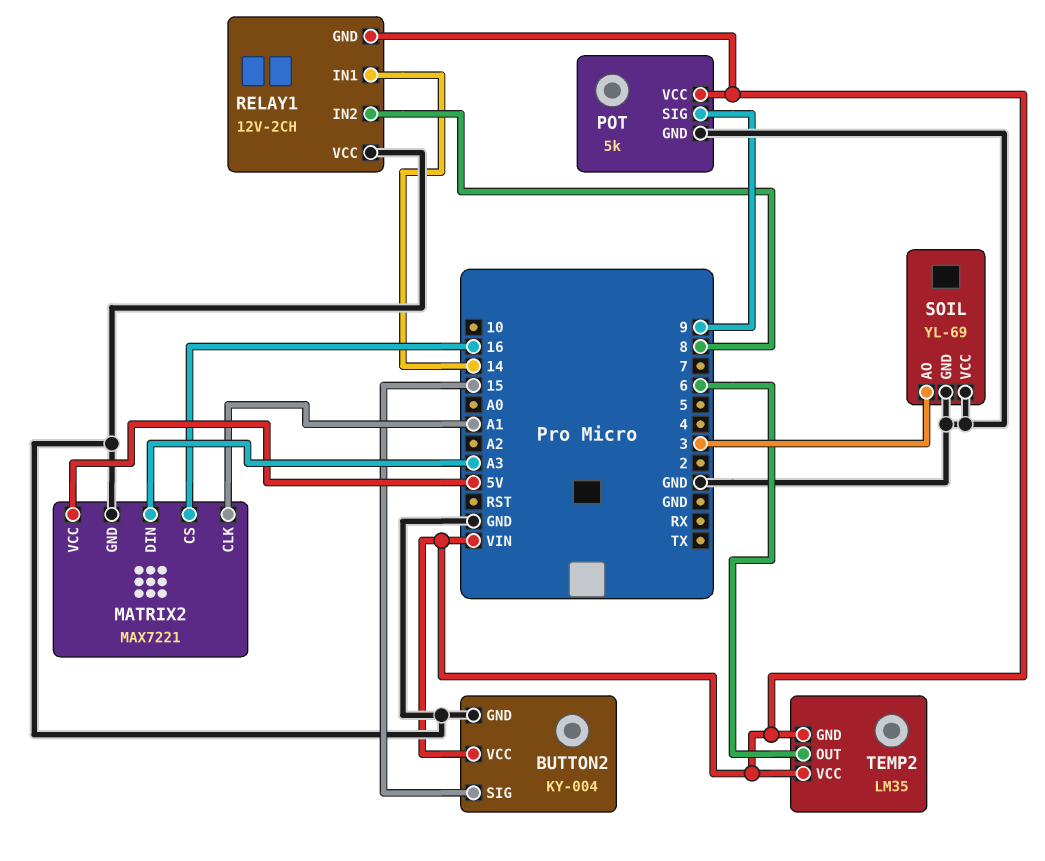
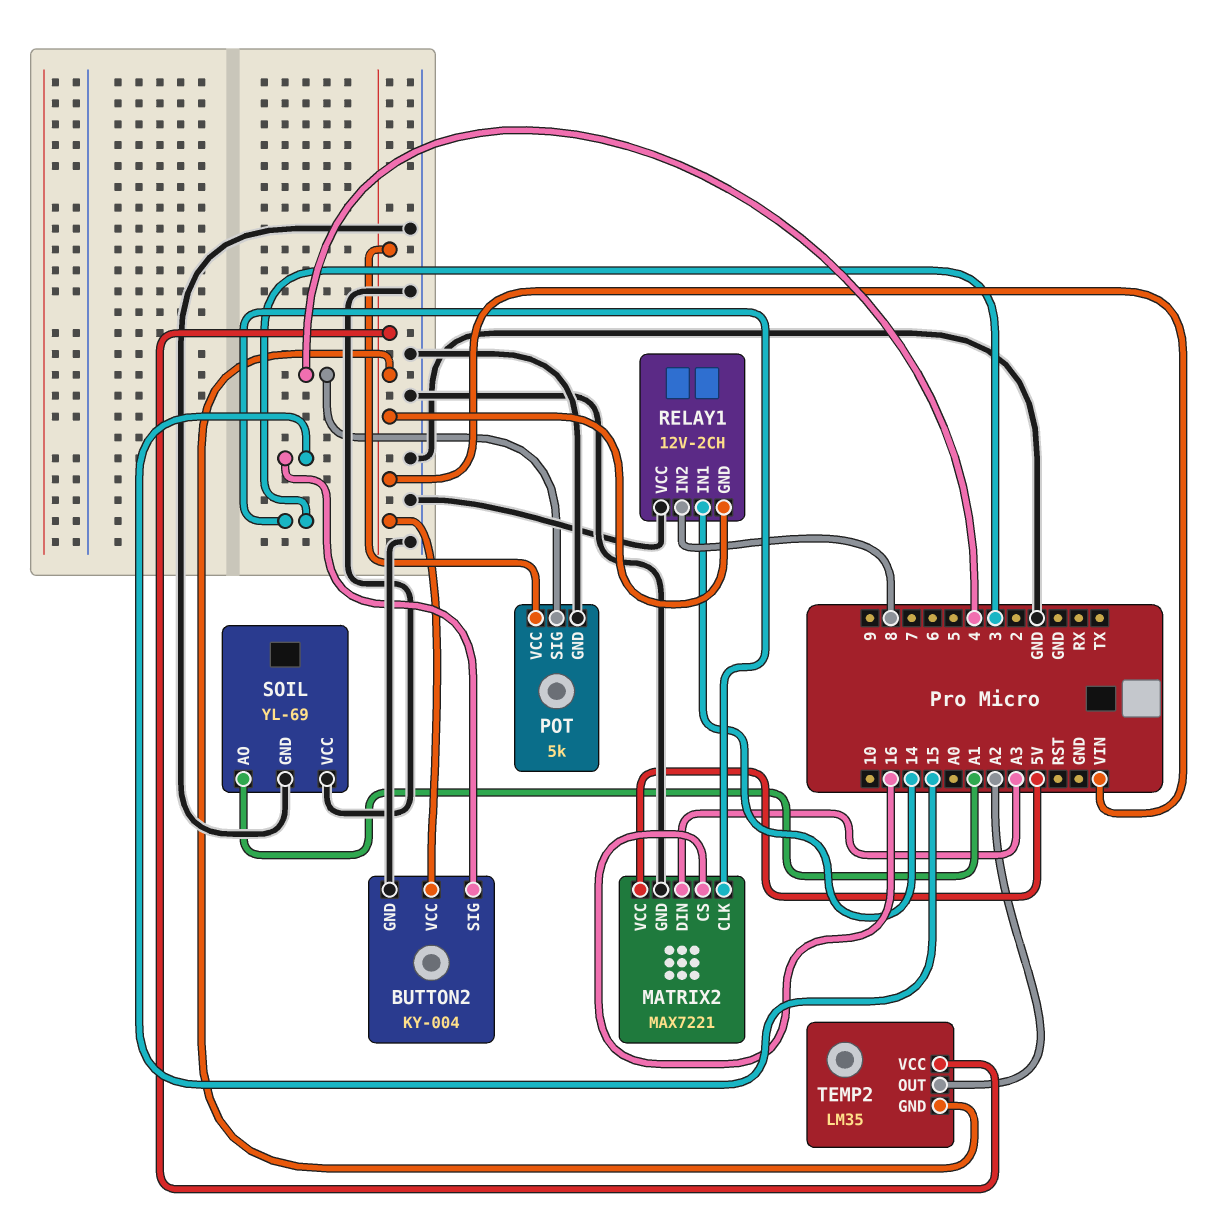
MATRIX2 pin CLK: A1 -> 3
POT pin SIG: 9 -> 4
SOIL pin AO: 3 -> A1
TEMP2 pin OUT: 6 -> A2

